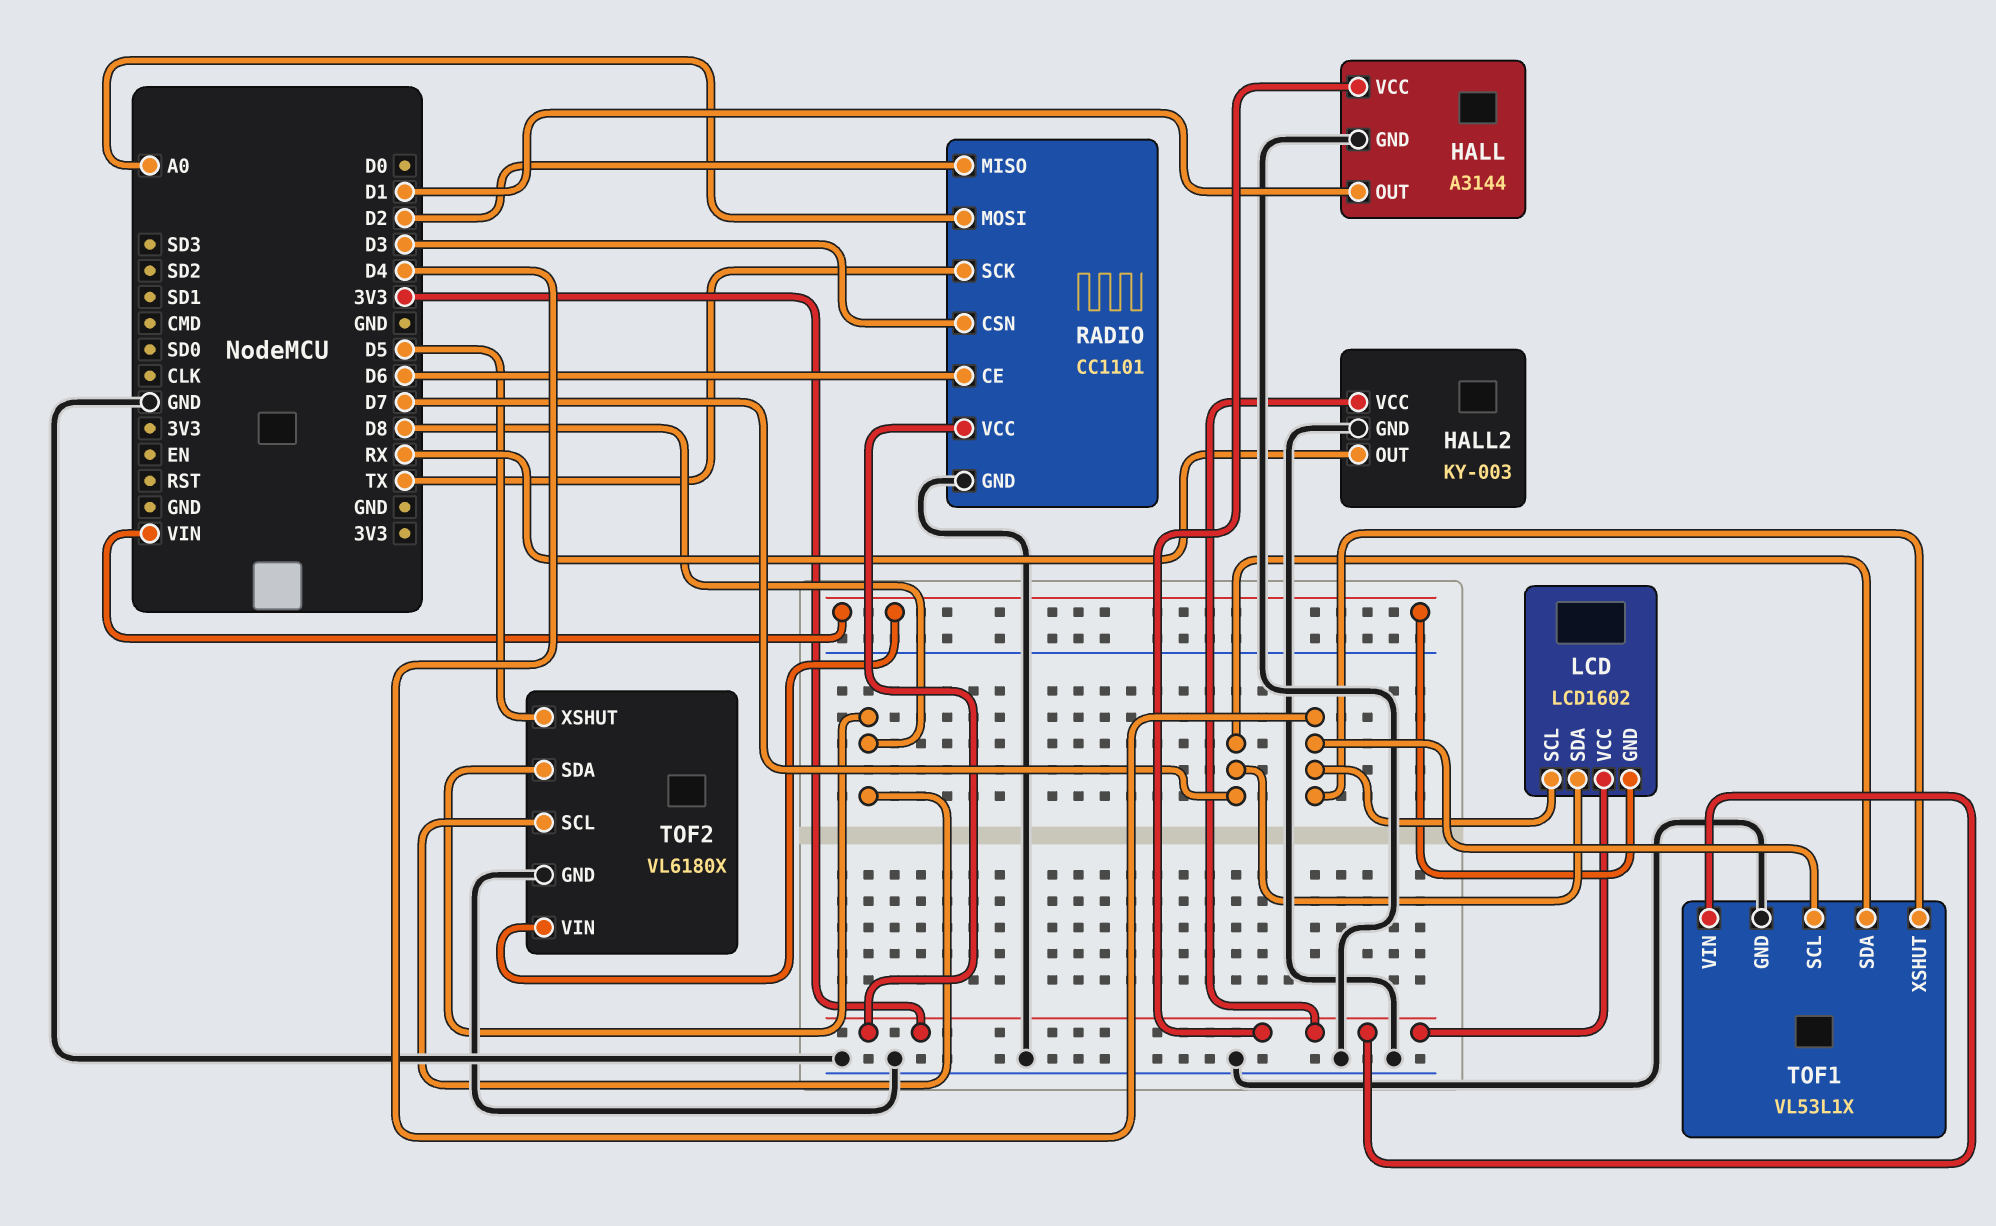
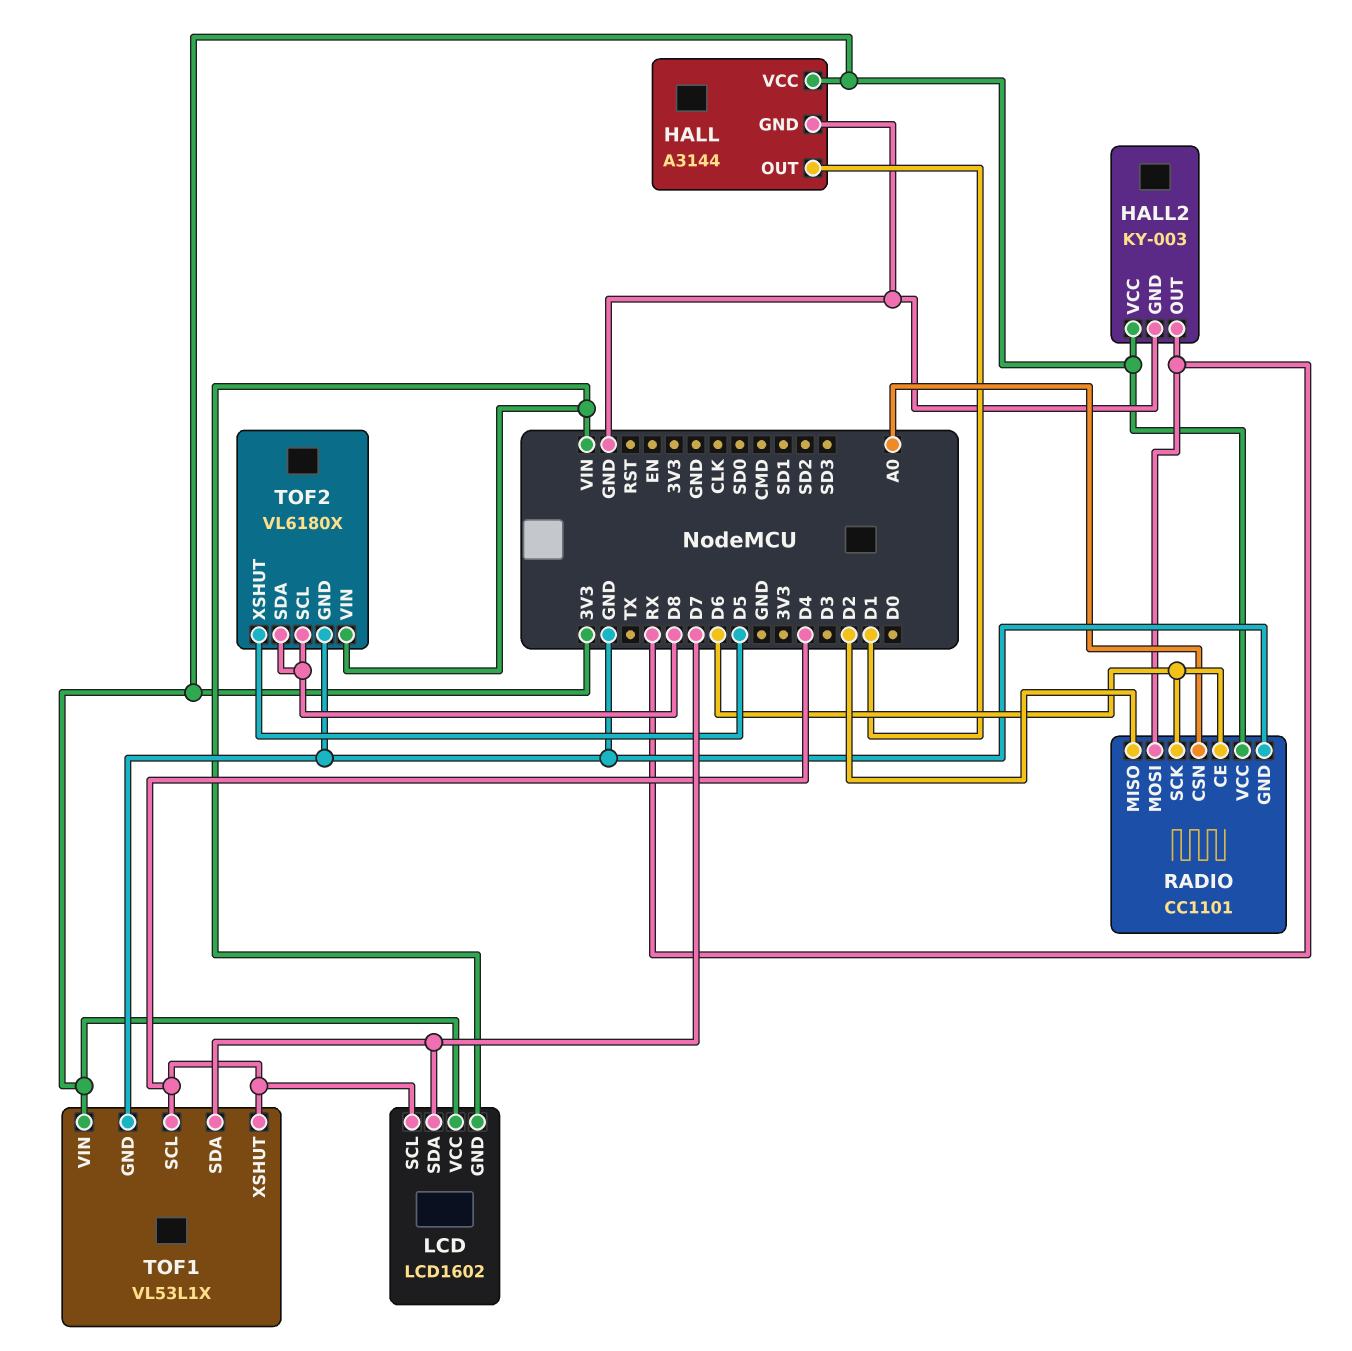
RADIO pin CSN: D3 -> A0
RADIO pin MOSI: A0 -> RX
RADIO pin SCK: TX -> D6

